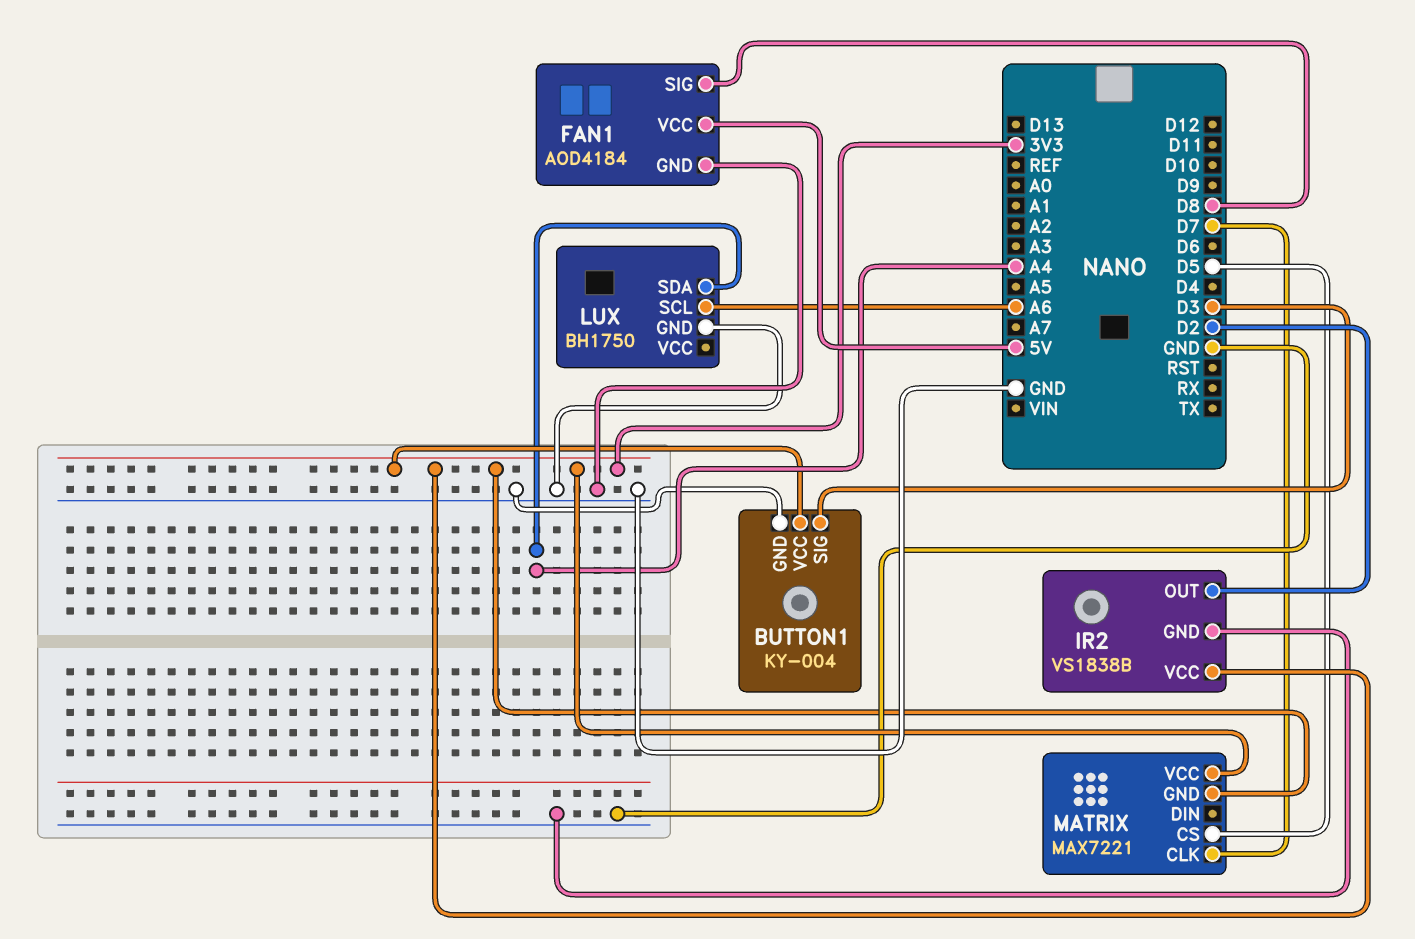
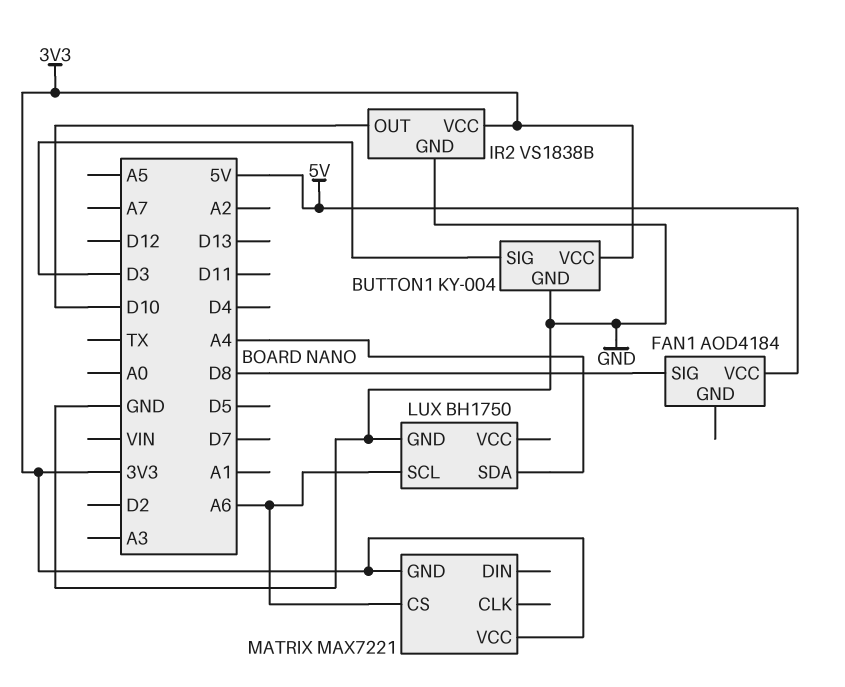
FAN1 pin GND: GND -> none
IR2 pin OUT: D2 -> D10
MATRIX pin CLK: D7 -> none
MATRIX pin CS: D5 -> A6

